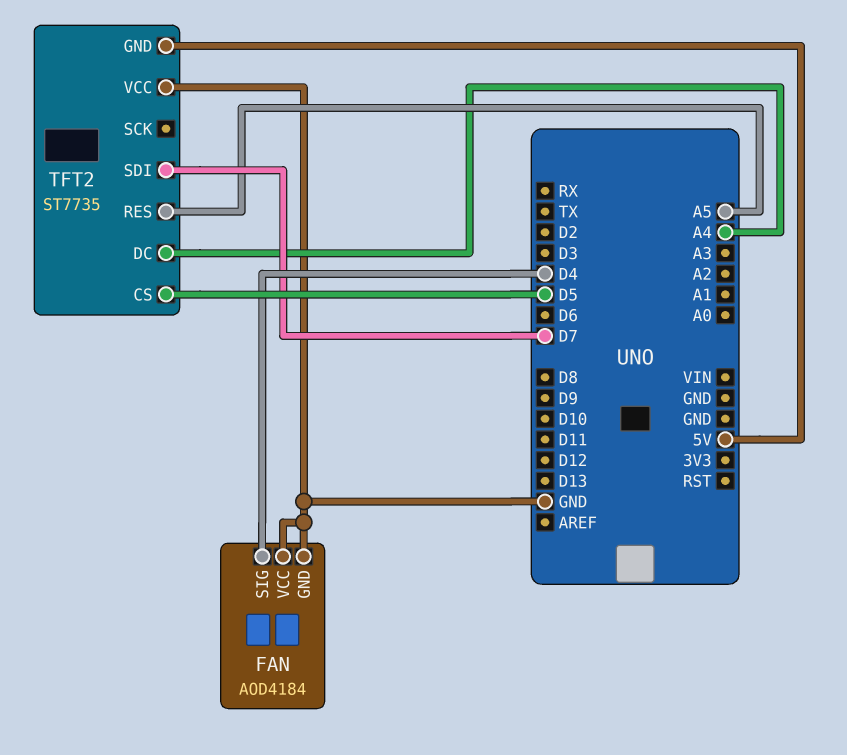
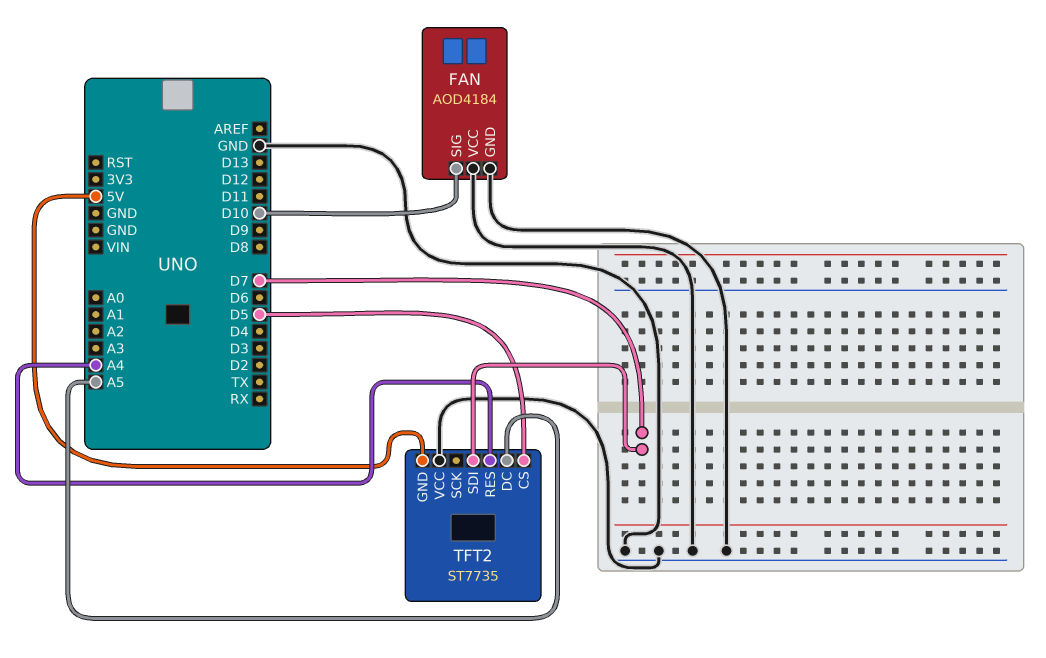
FAN pin SIG: D4 -> D10
TFT2 pin DC: A4 -> A5
TFT2 pin RES: A5 -> A4

